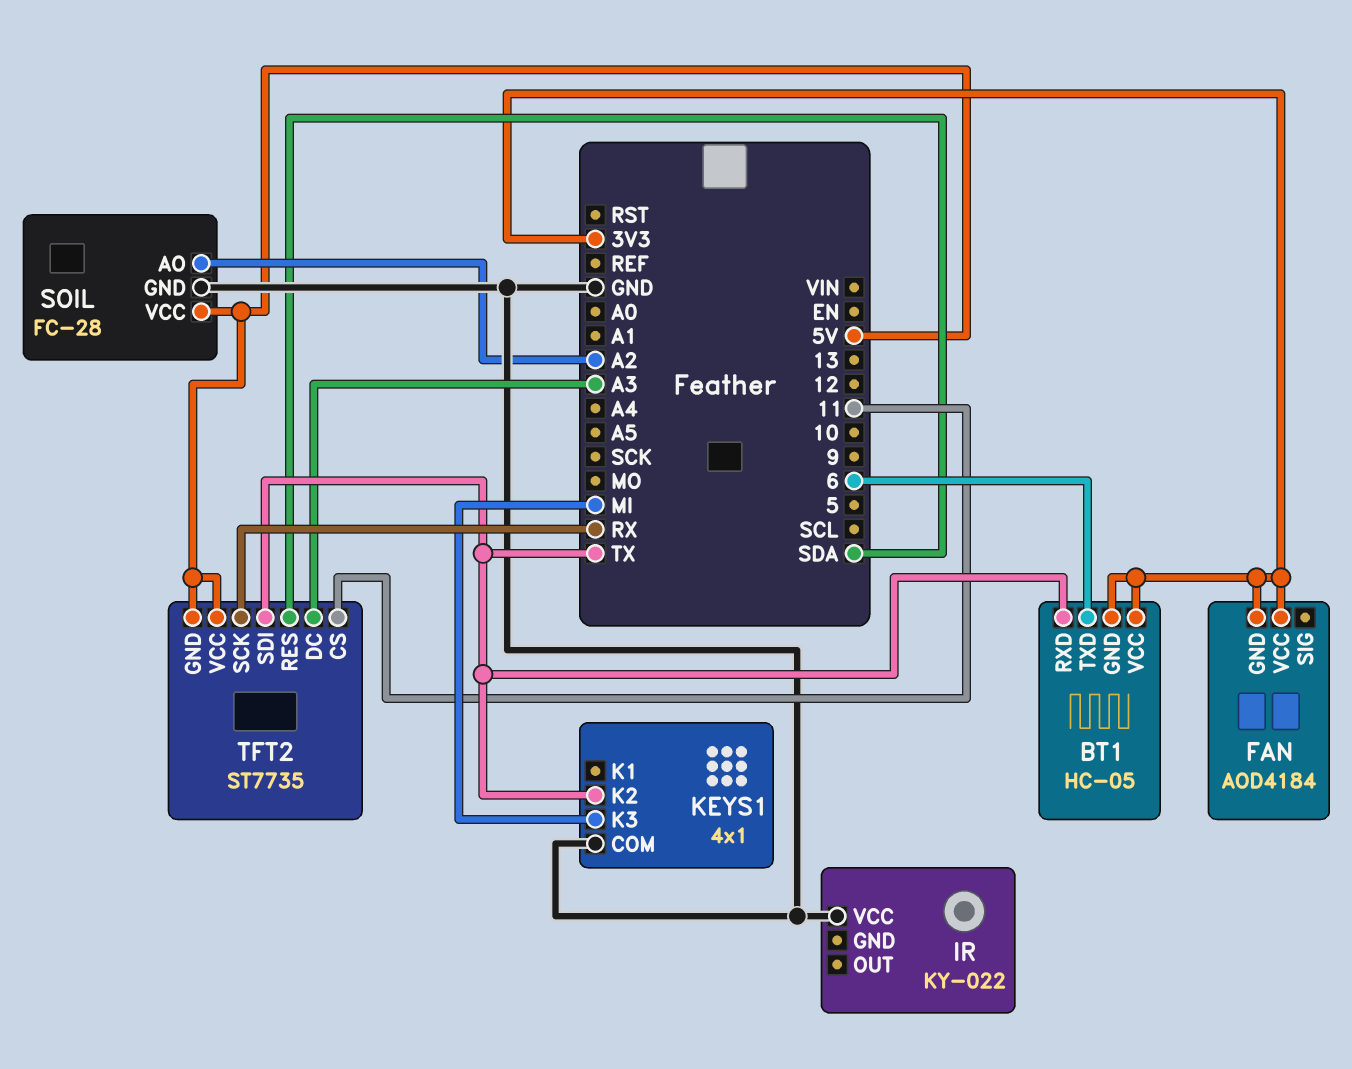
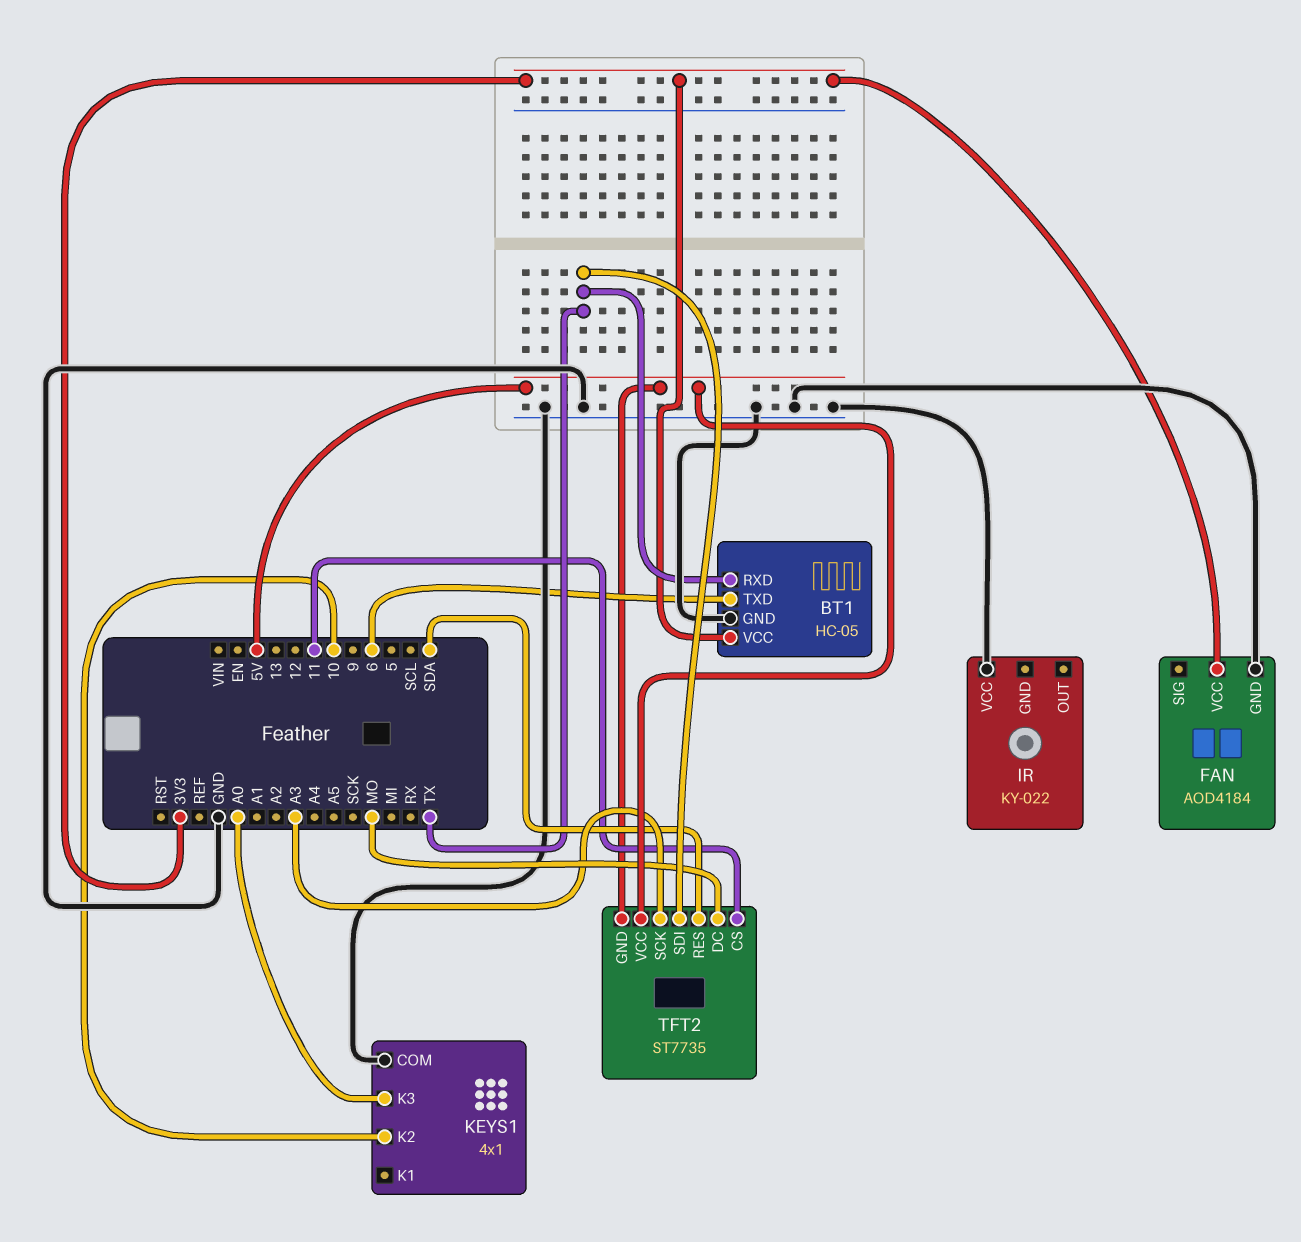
BT1 pin GND: 3V3 -> GND
FAN pin GND: 3V3 -> GND
KEYS1 pin K2: TX -> 10
KEYS1 pin K3: MI -> A0
SOIL: FC-28 -> none
SOIL pin AO: A2 -> none
SOIL pin GND: GND -> none
SOIL pin VCC: 5V -> none
TFT2 pin DC: A3 -> MO
TFT2 pin SCK: RX -> A3

